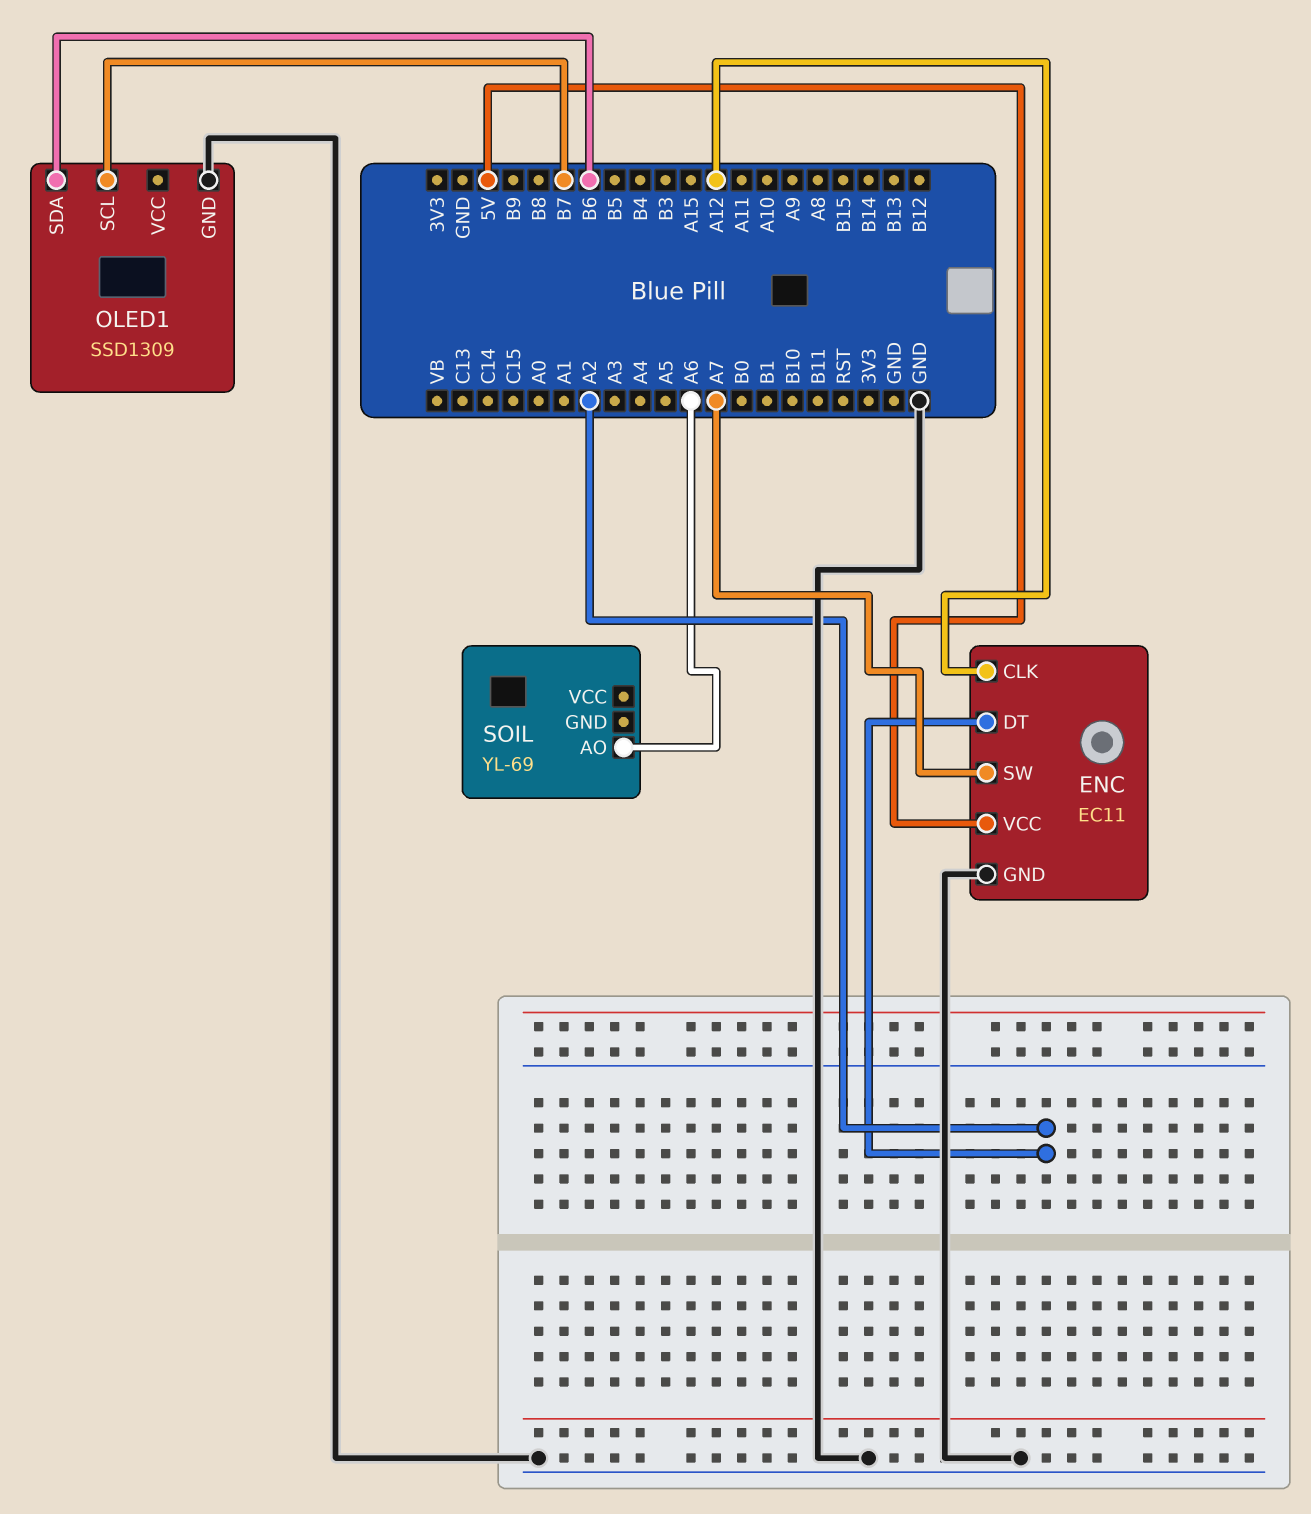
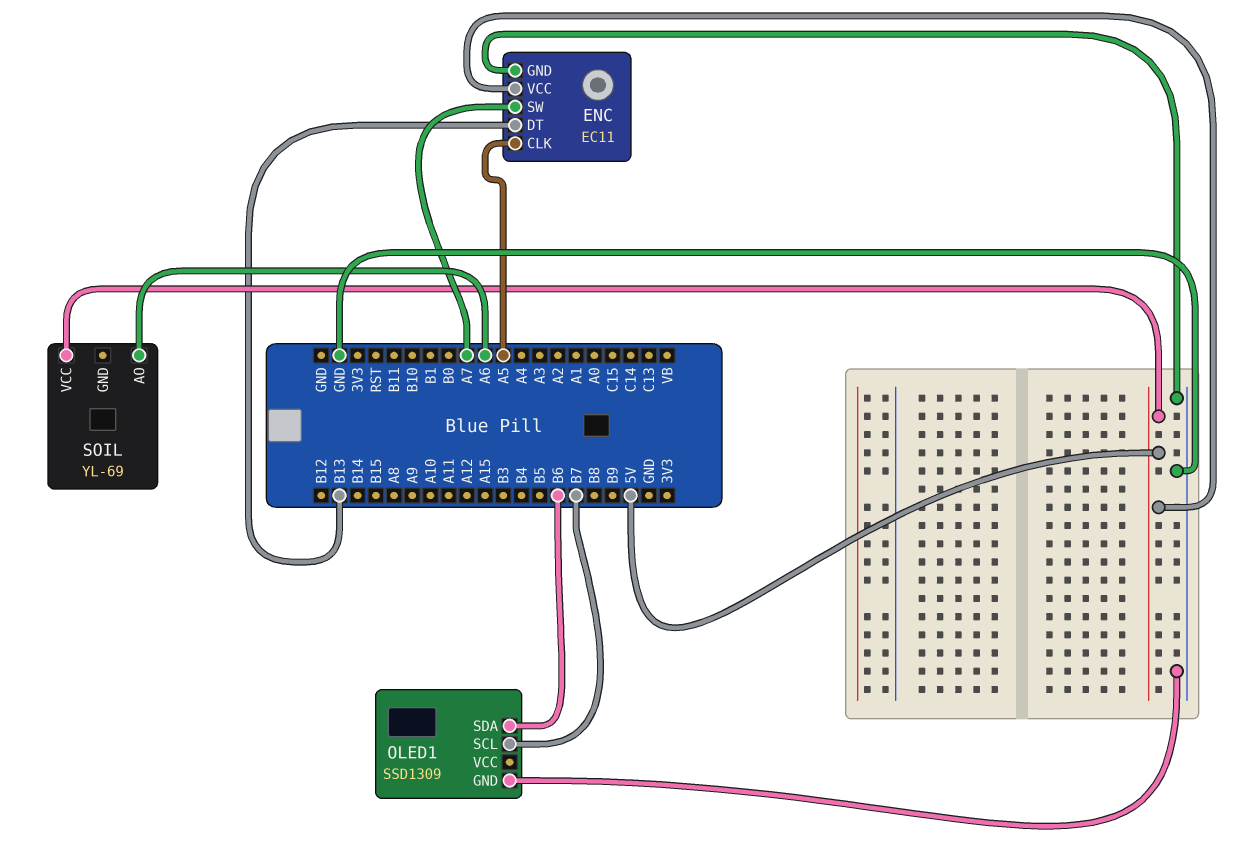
ENC pin CLK: A12 -> A5
ENC pin DT: A2 -> B13
SOIL pin VCC: none -> 5V

